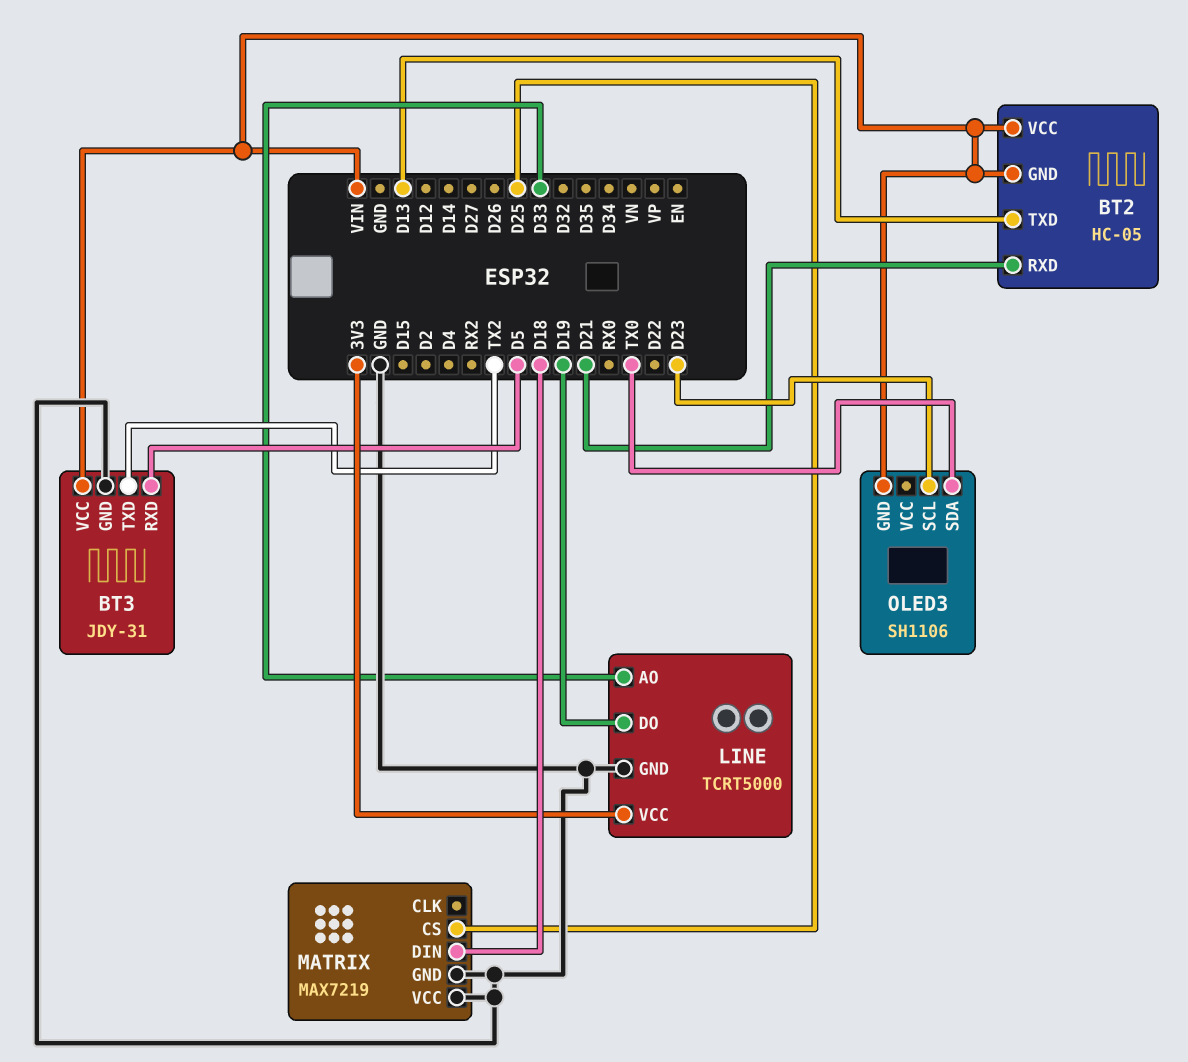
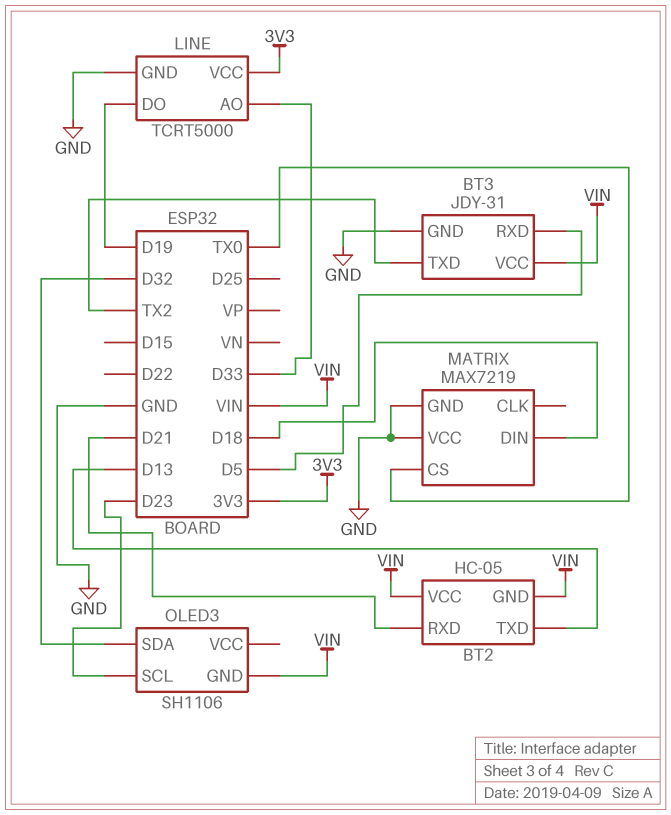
MATRIX pin CS: D25 -> TX0
OLED3 pin SDA: TX0 -> D32

